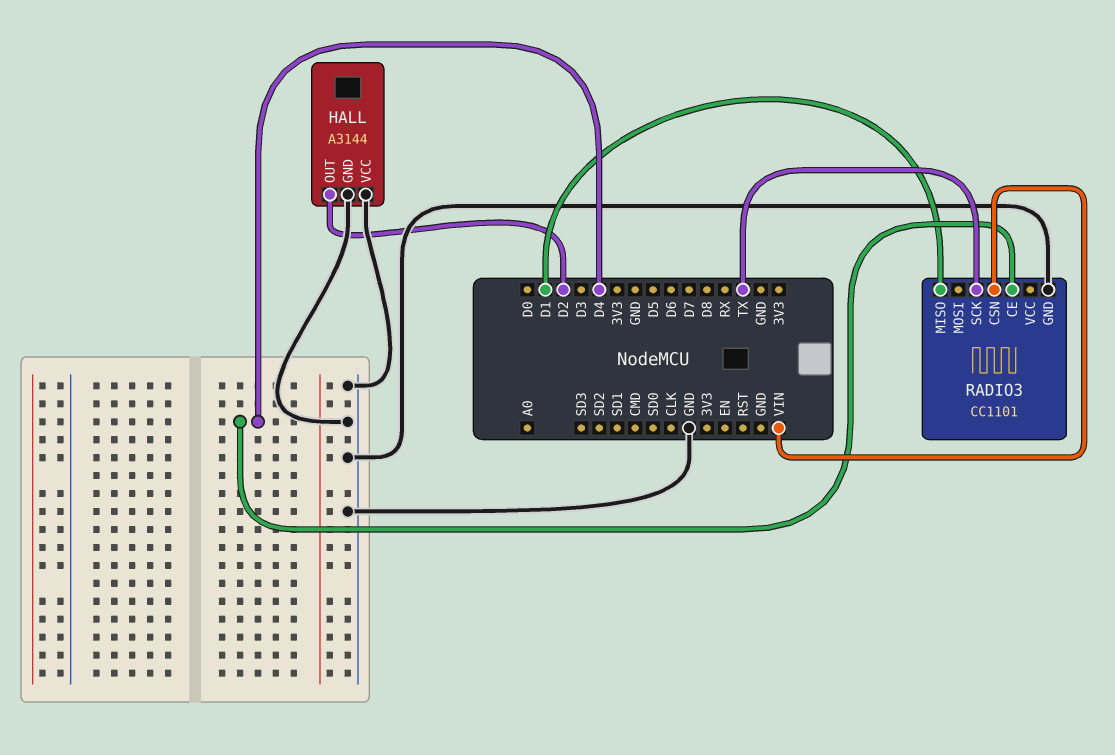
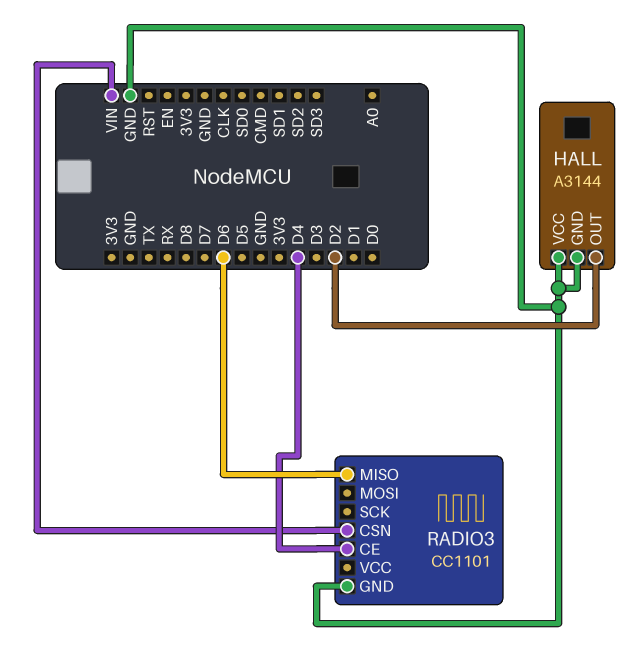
RADIO3 pin MISO: D1 -> D6
RADIO3 pin SCK: TX -> none

